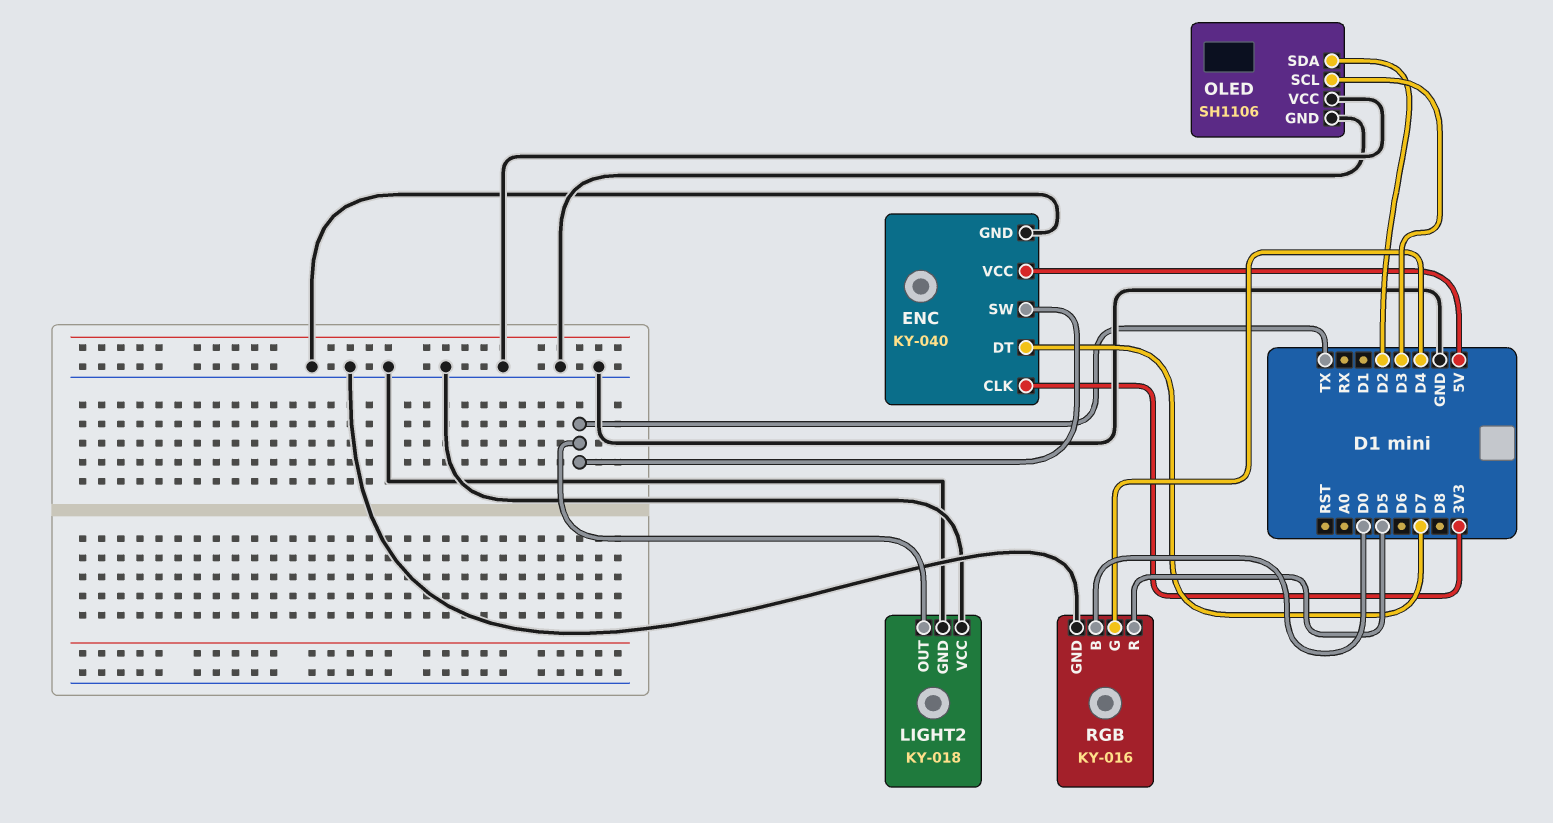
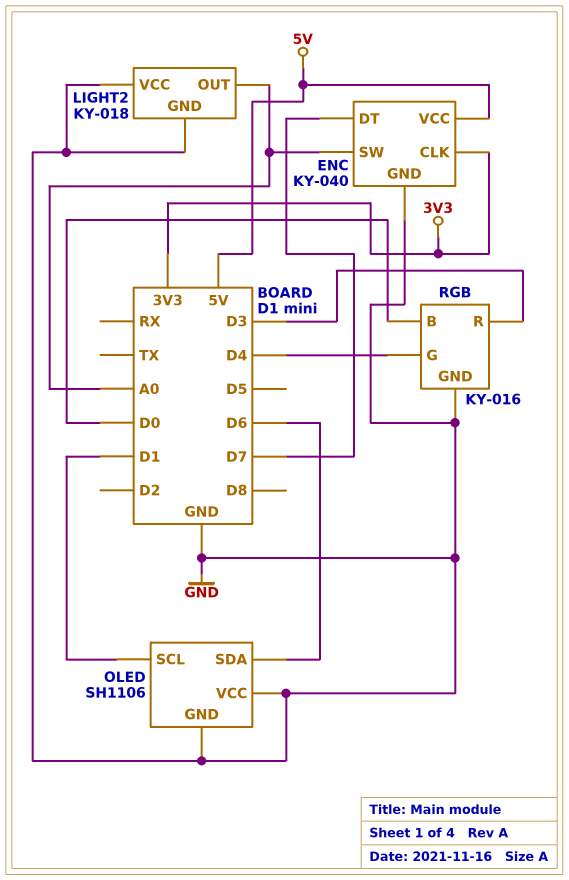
ENC pin SW: TX -> A0
LIGHT2 pin OUT: TX -> A0
OLED pin SCL: D3 -> D1
OLED pin SDA: D2 -> D6
RGB pin R: D5 -> D3

